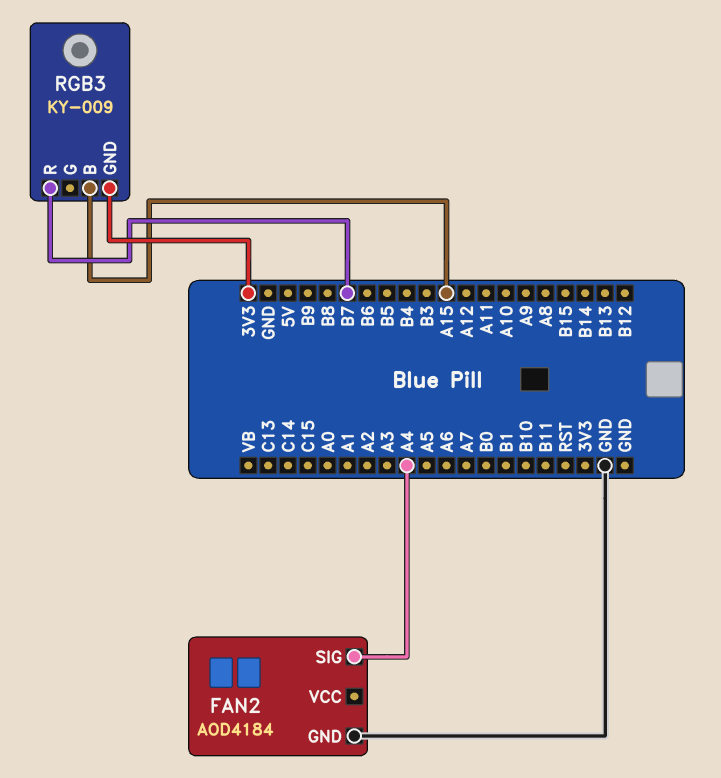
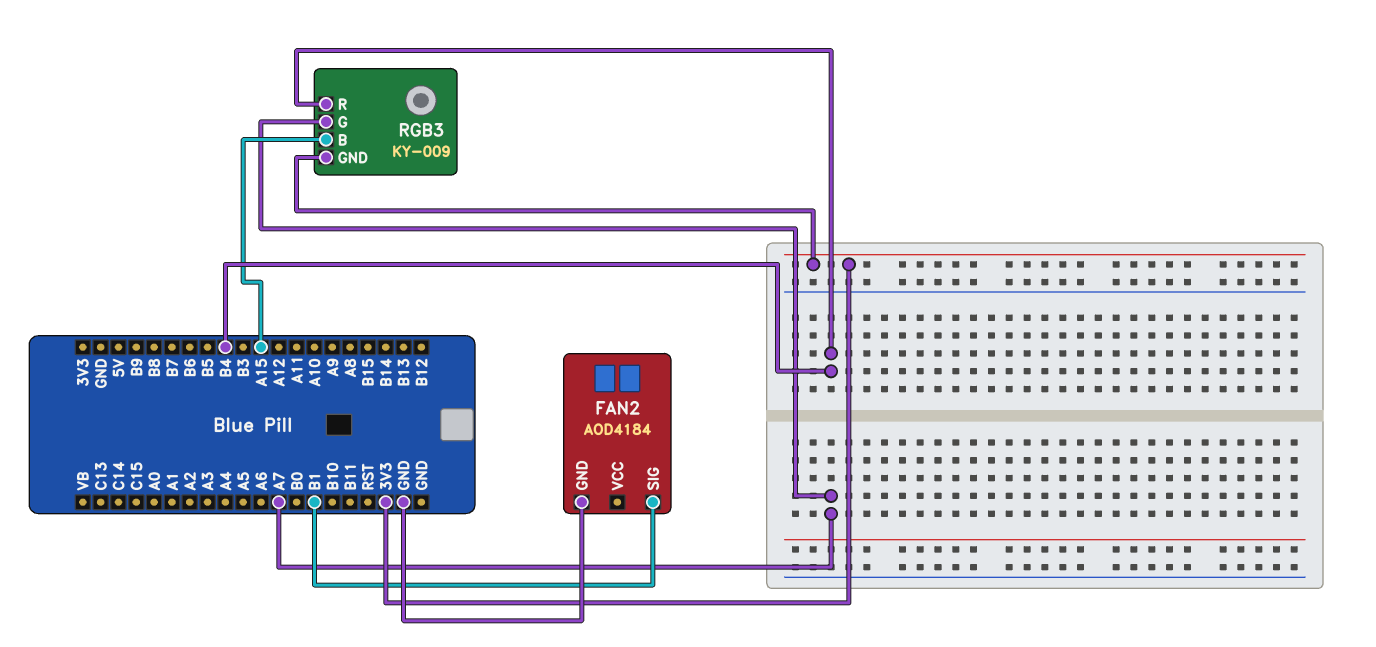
FAN2 pin SIG: A4 -> B1
RGB3 pin G: none -> A7
RGB3 pin R: B7 -> B4

